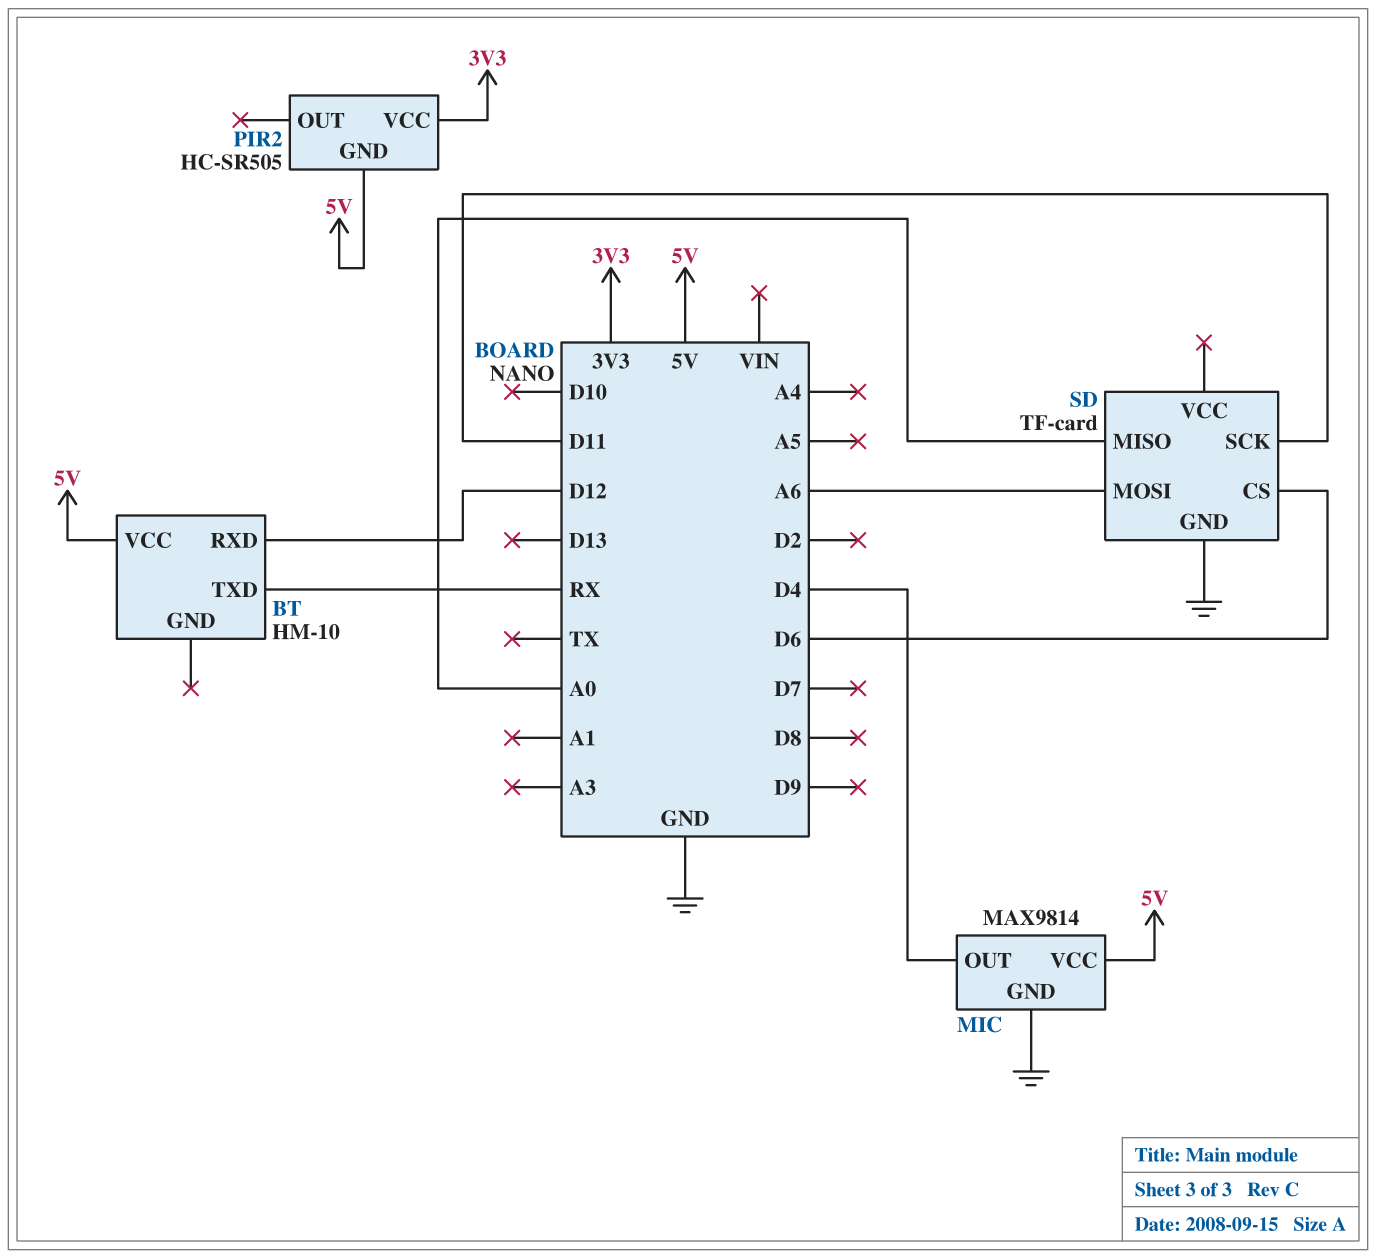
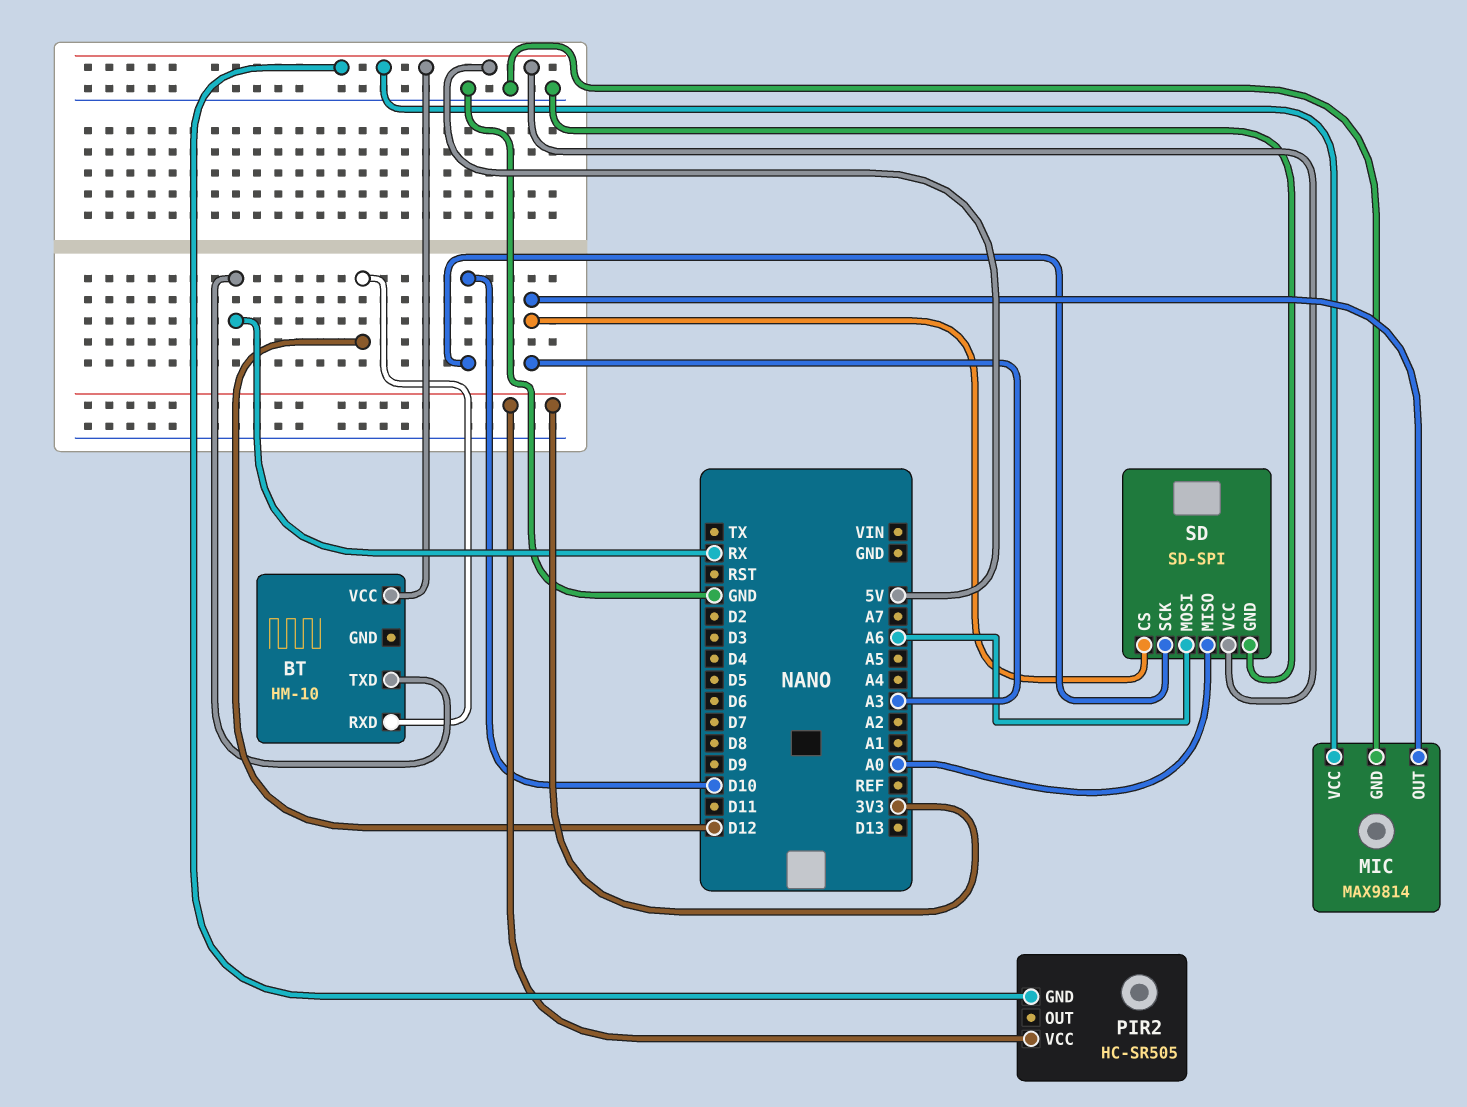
MIC pin OUT: D4 -> A3
SD: TF-card -> SD-SPI
SD pin CS: D6 -> A3
SD pin SCK: D11 -> D10
SD pin VCC: none -> 5V

